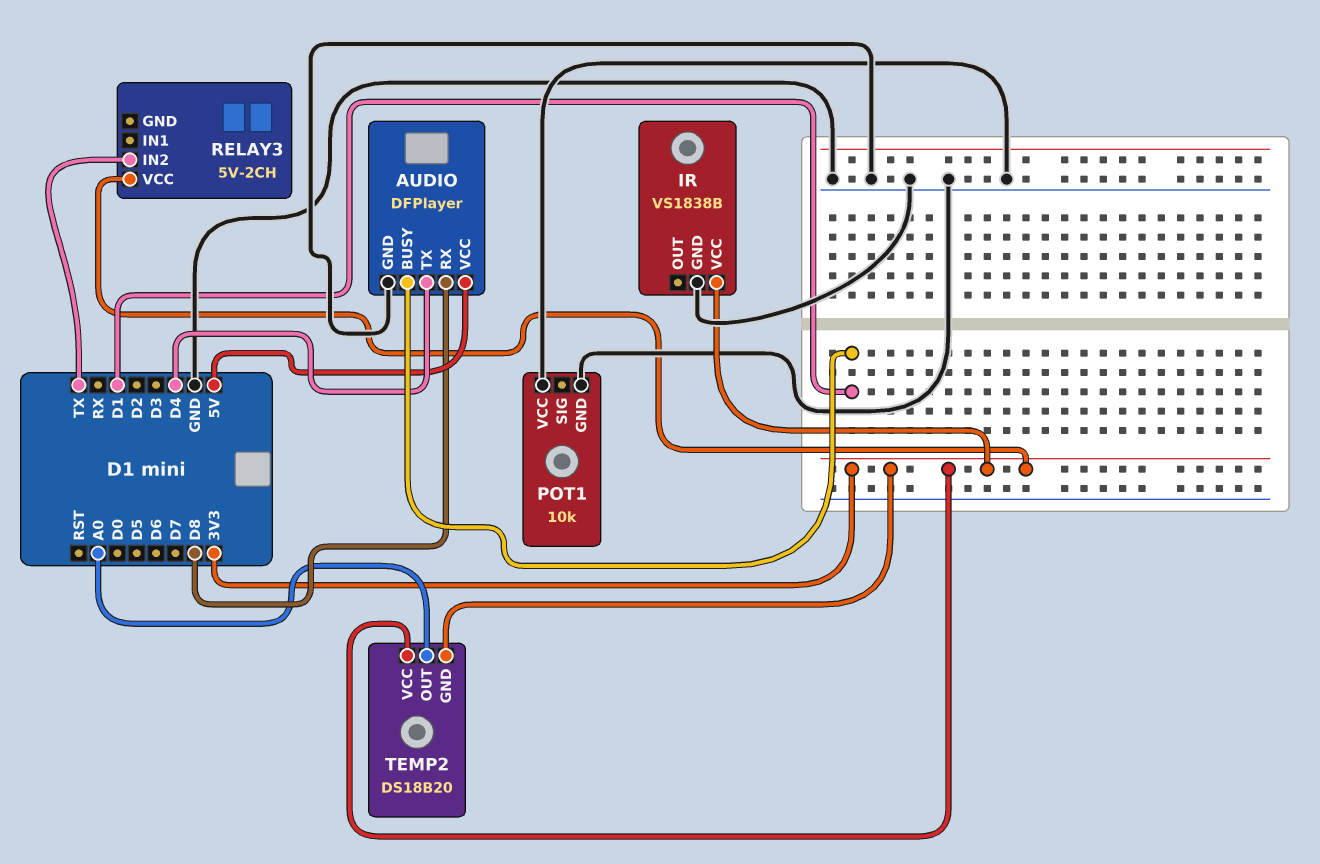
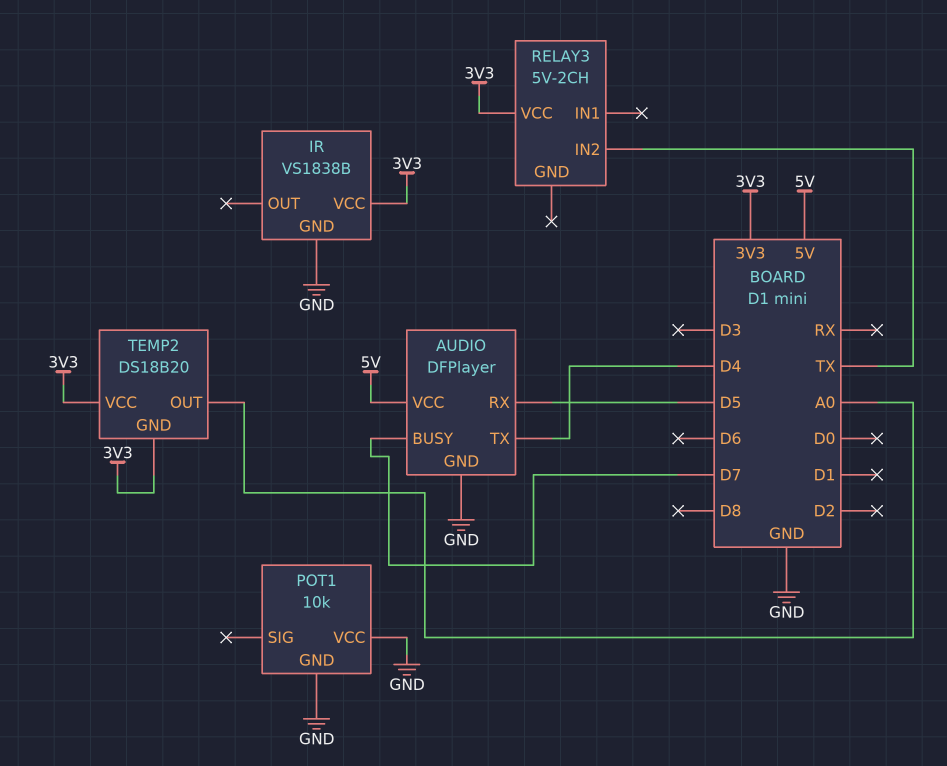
AUDIO pin BUSY: D1 -> D7
AUDIO pin RX: D8 -> D5

